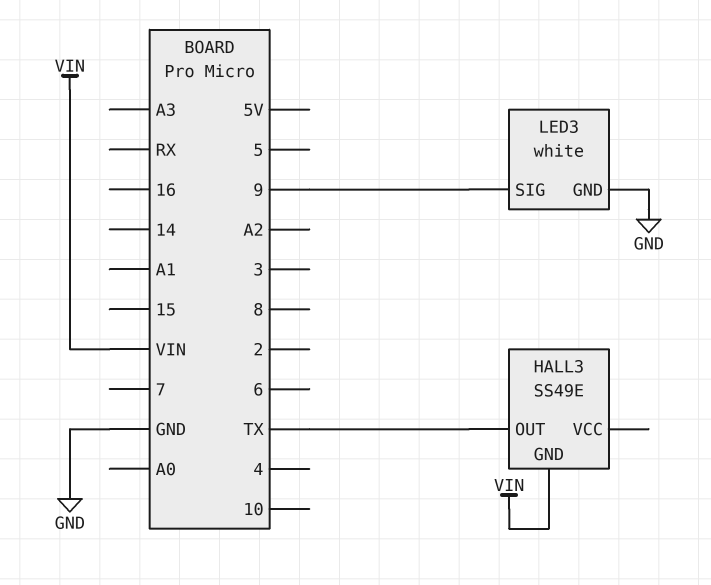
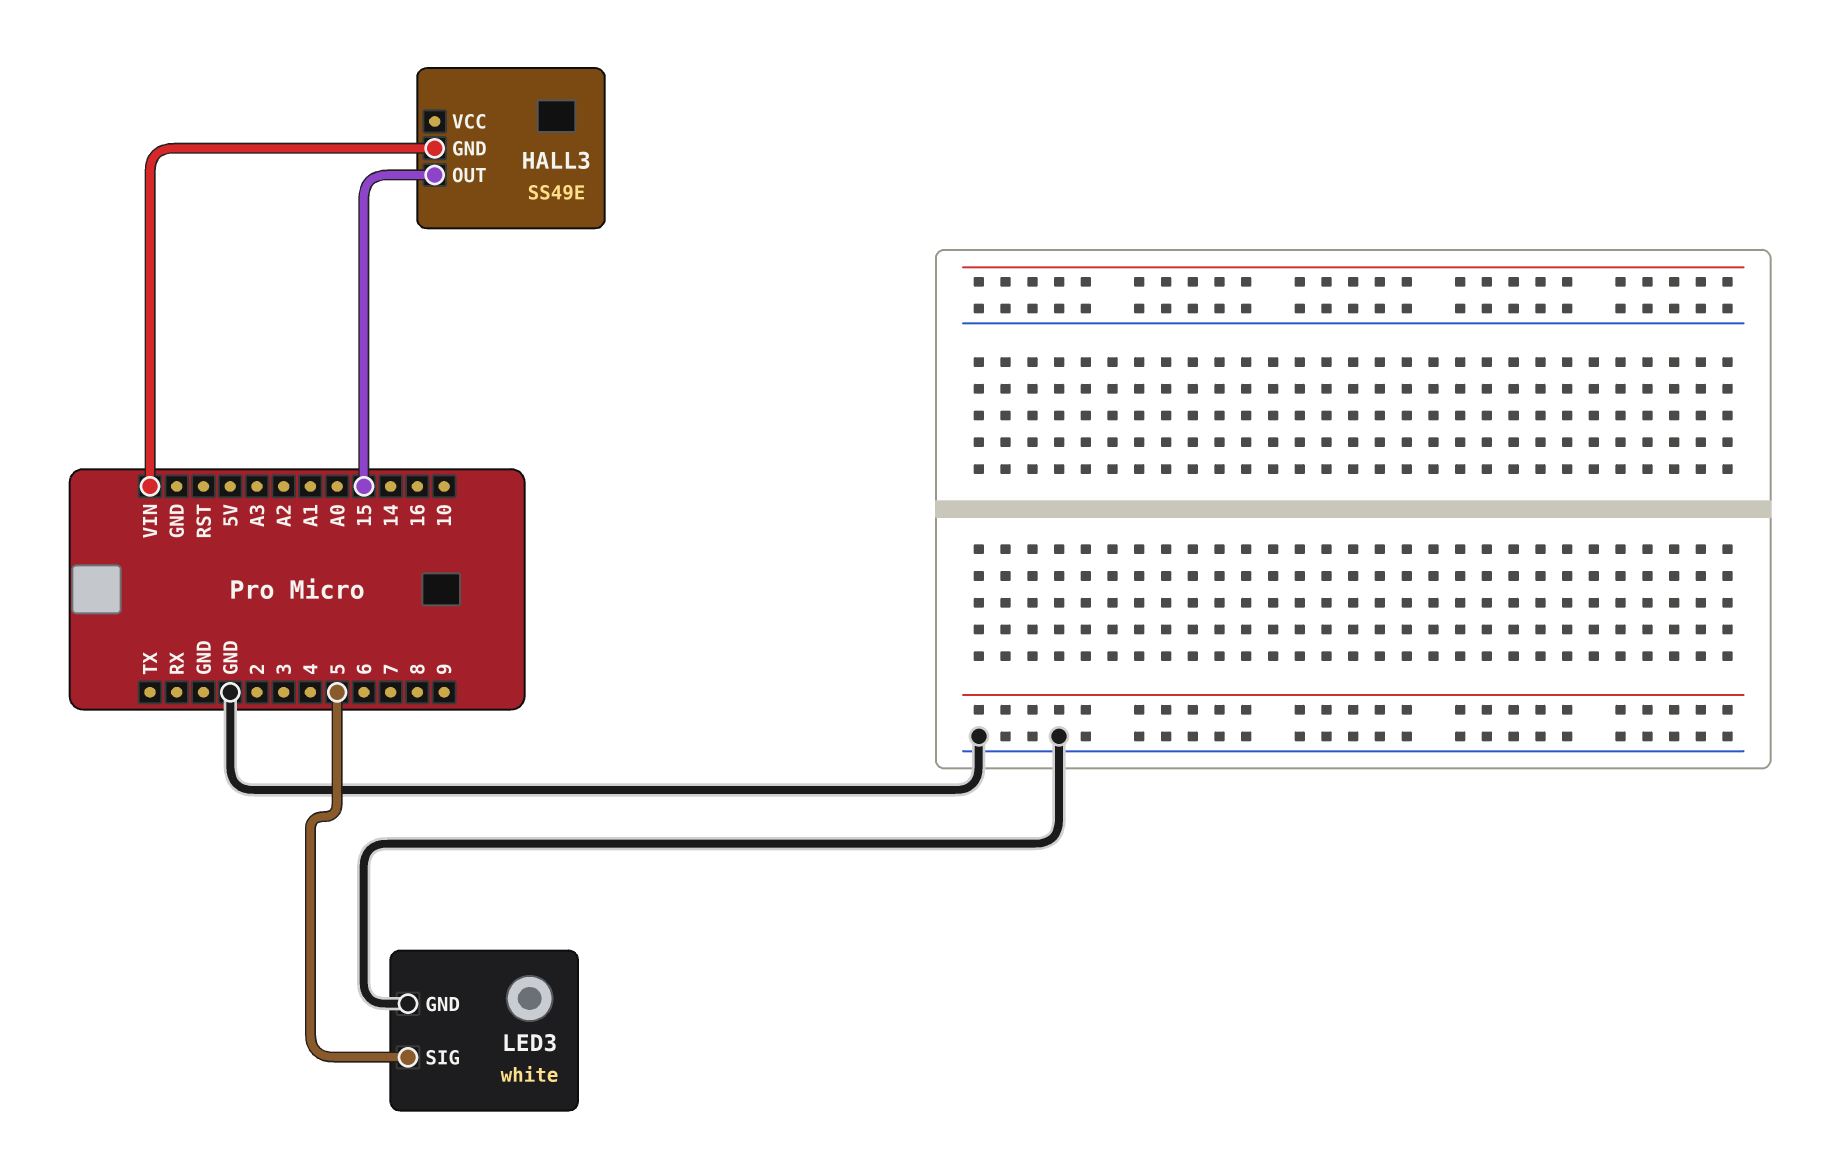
HALL3 pin OUT: TX -> 15
LED3 pin SIG: 9 -> 5

